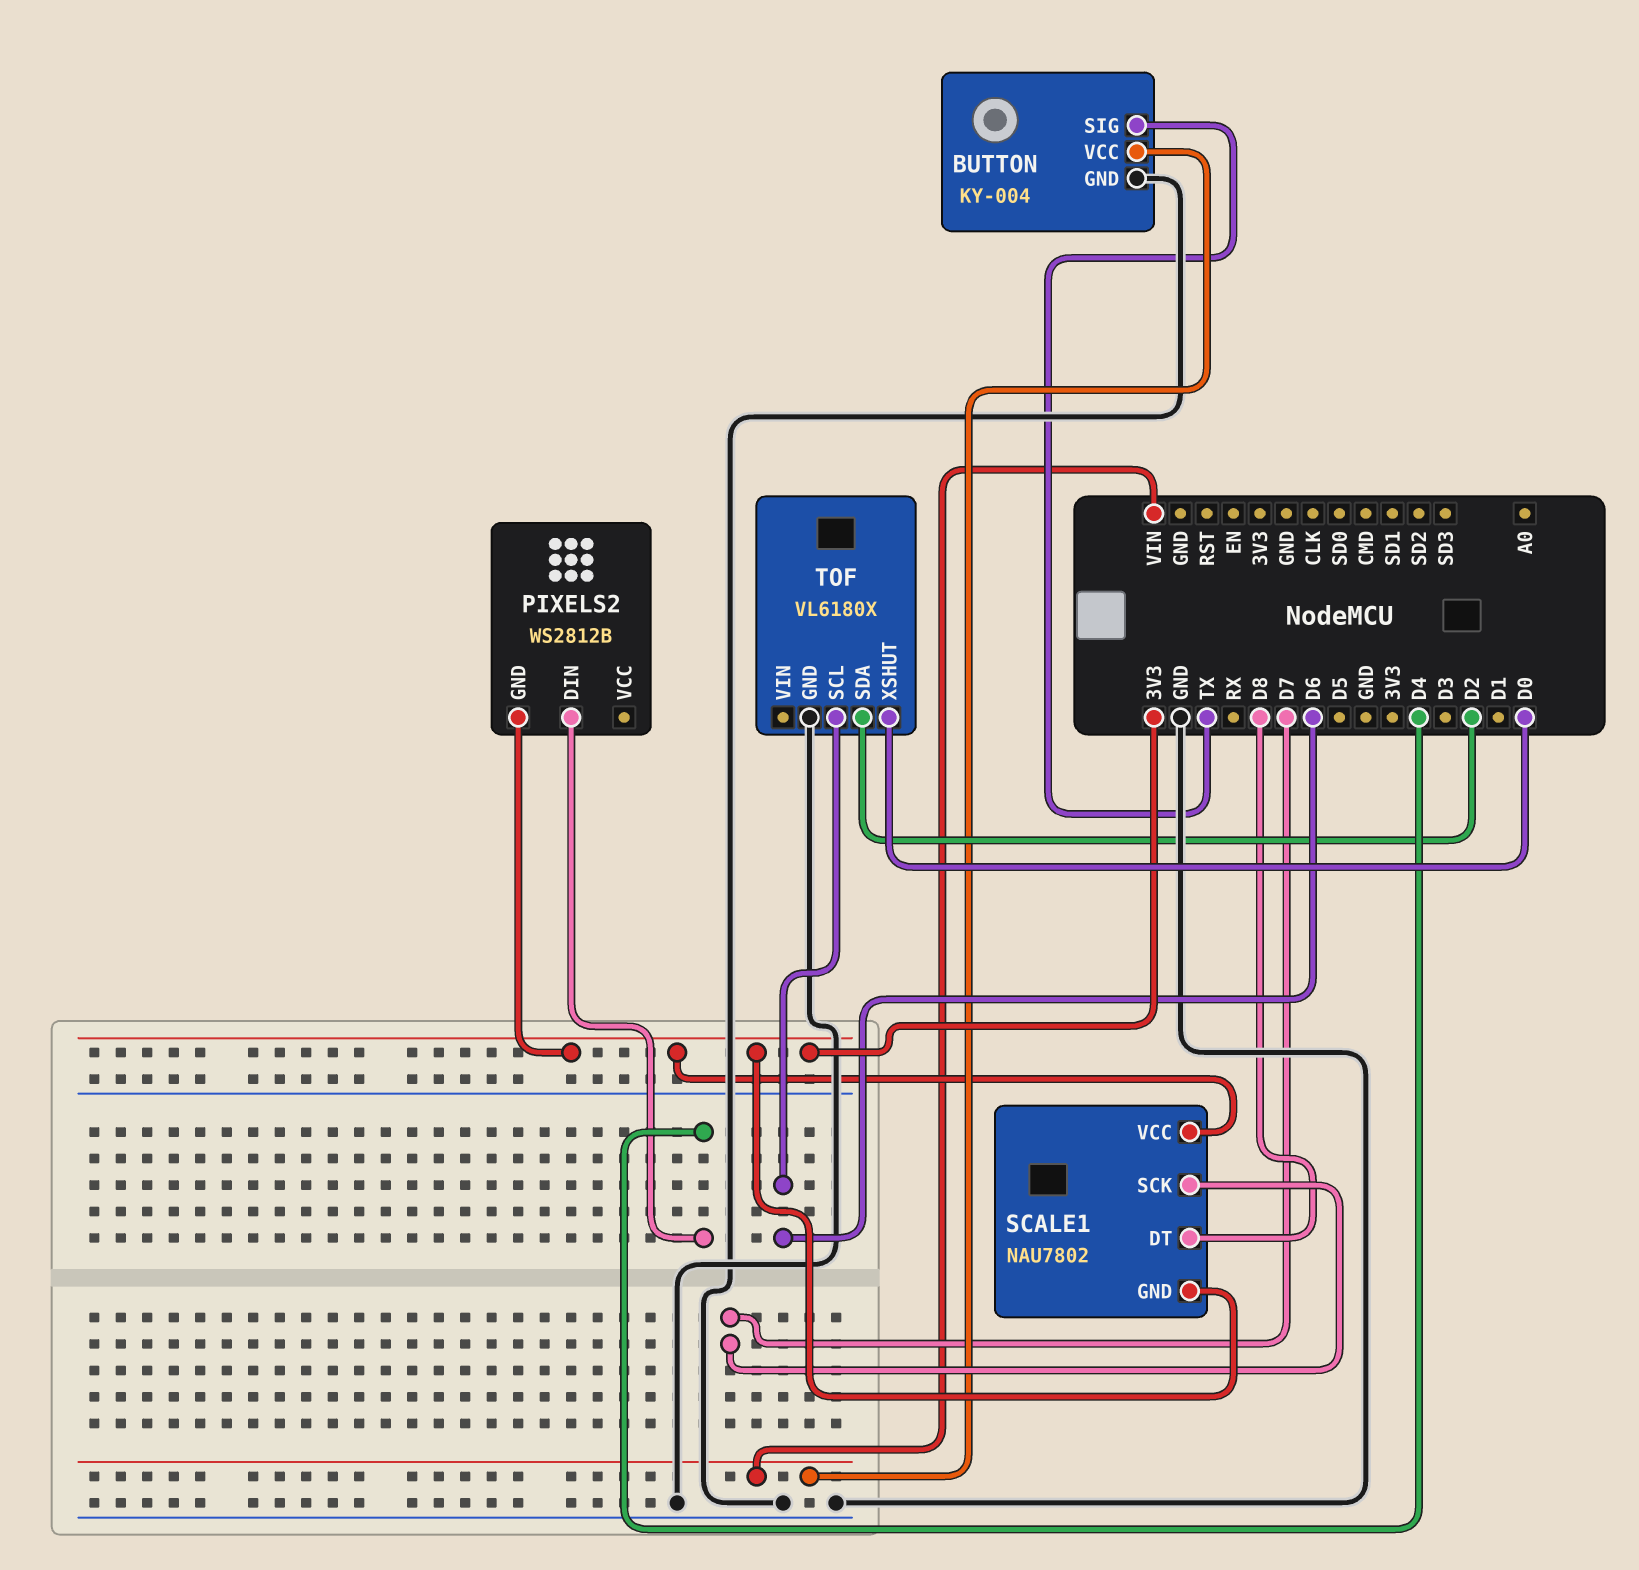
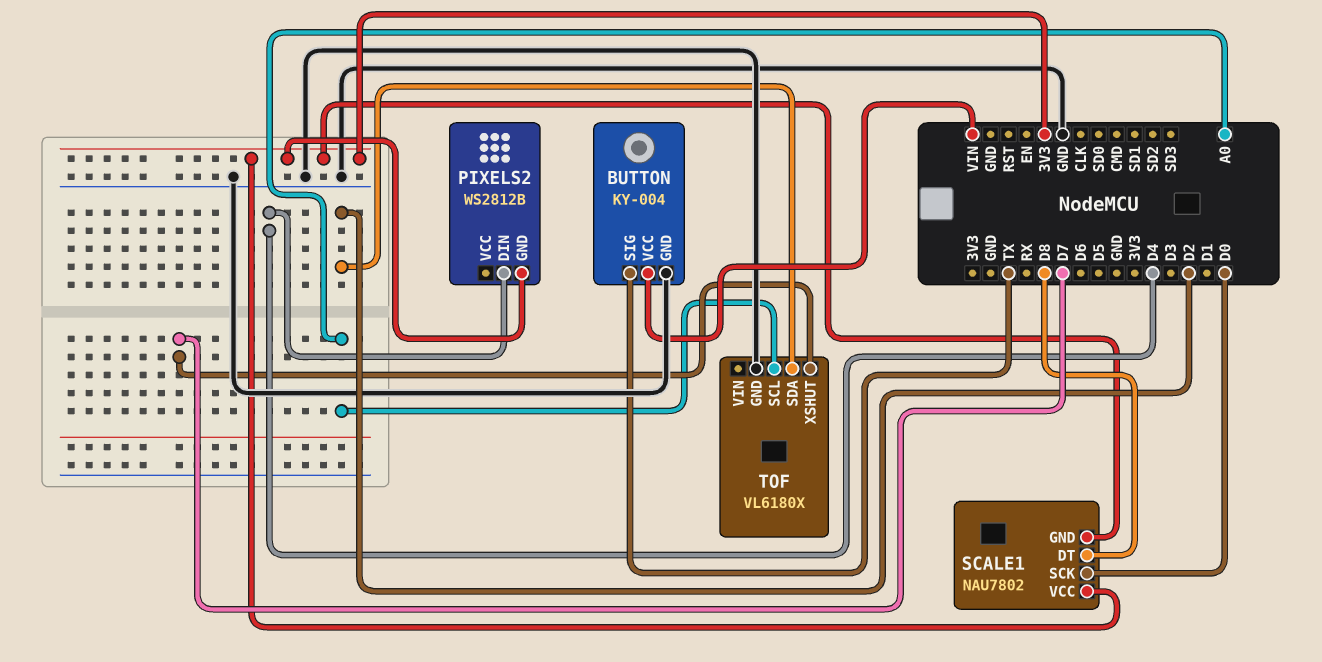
SCALE1 pin SCK: D7 -> D0
TOF pin SCL: D6 -> A0
TOF pin XSHUT: D0 -> D7

